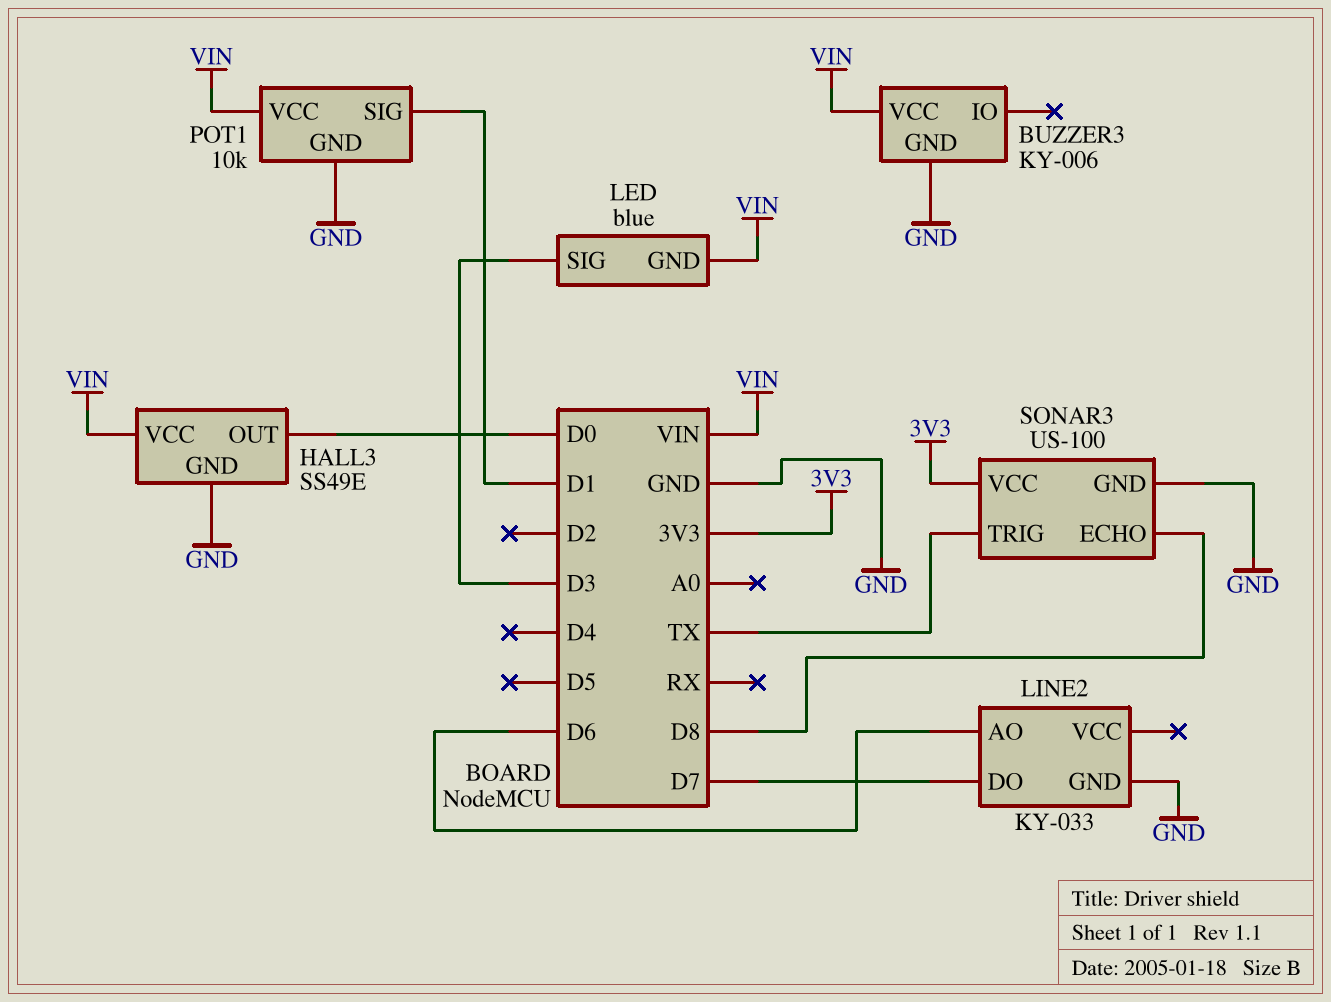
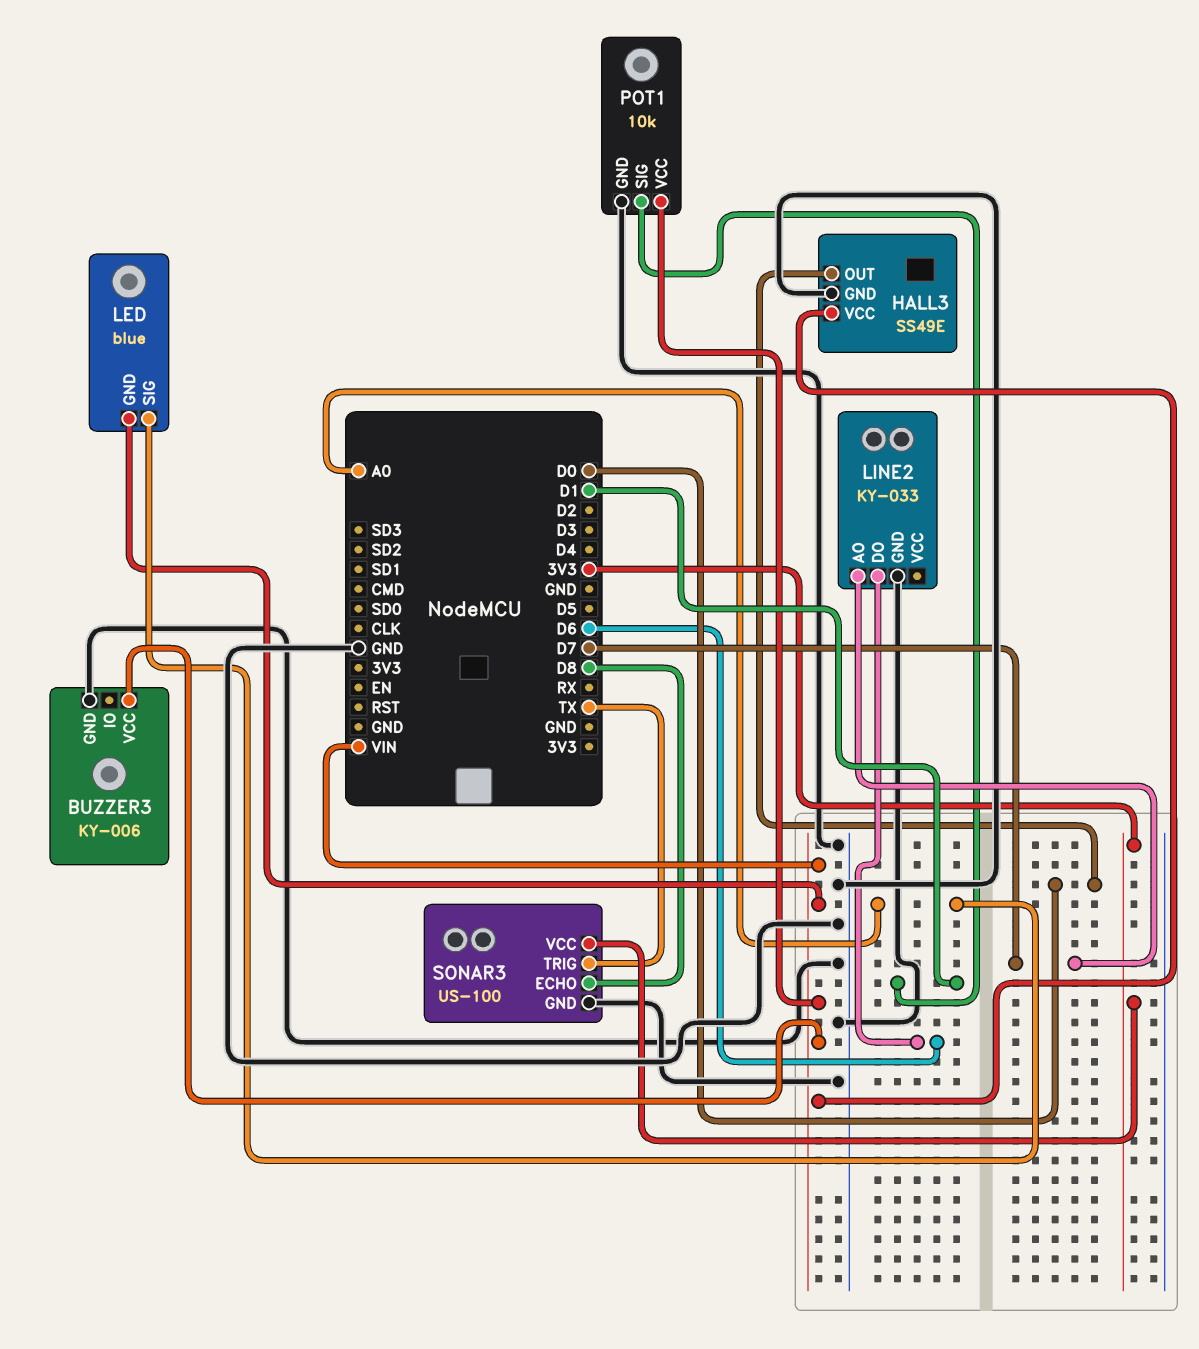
LED pin SIG: D3 -> A0
LINE2 pin AO: D6 -> D7
LINE2 pin DO: D7 -> D6

